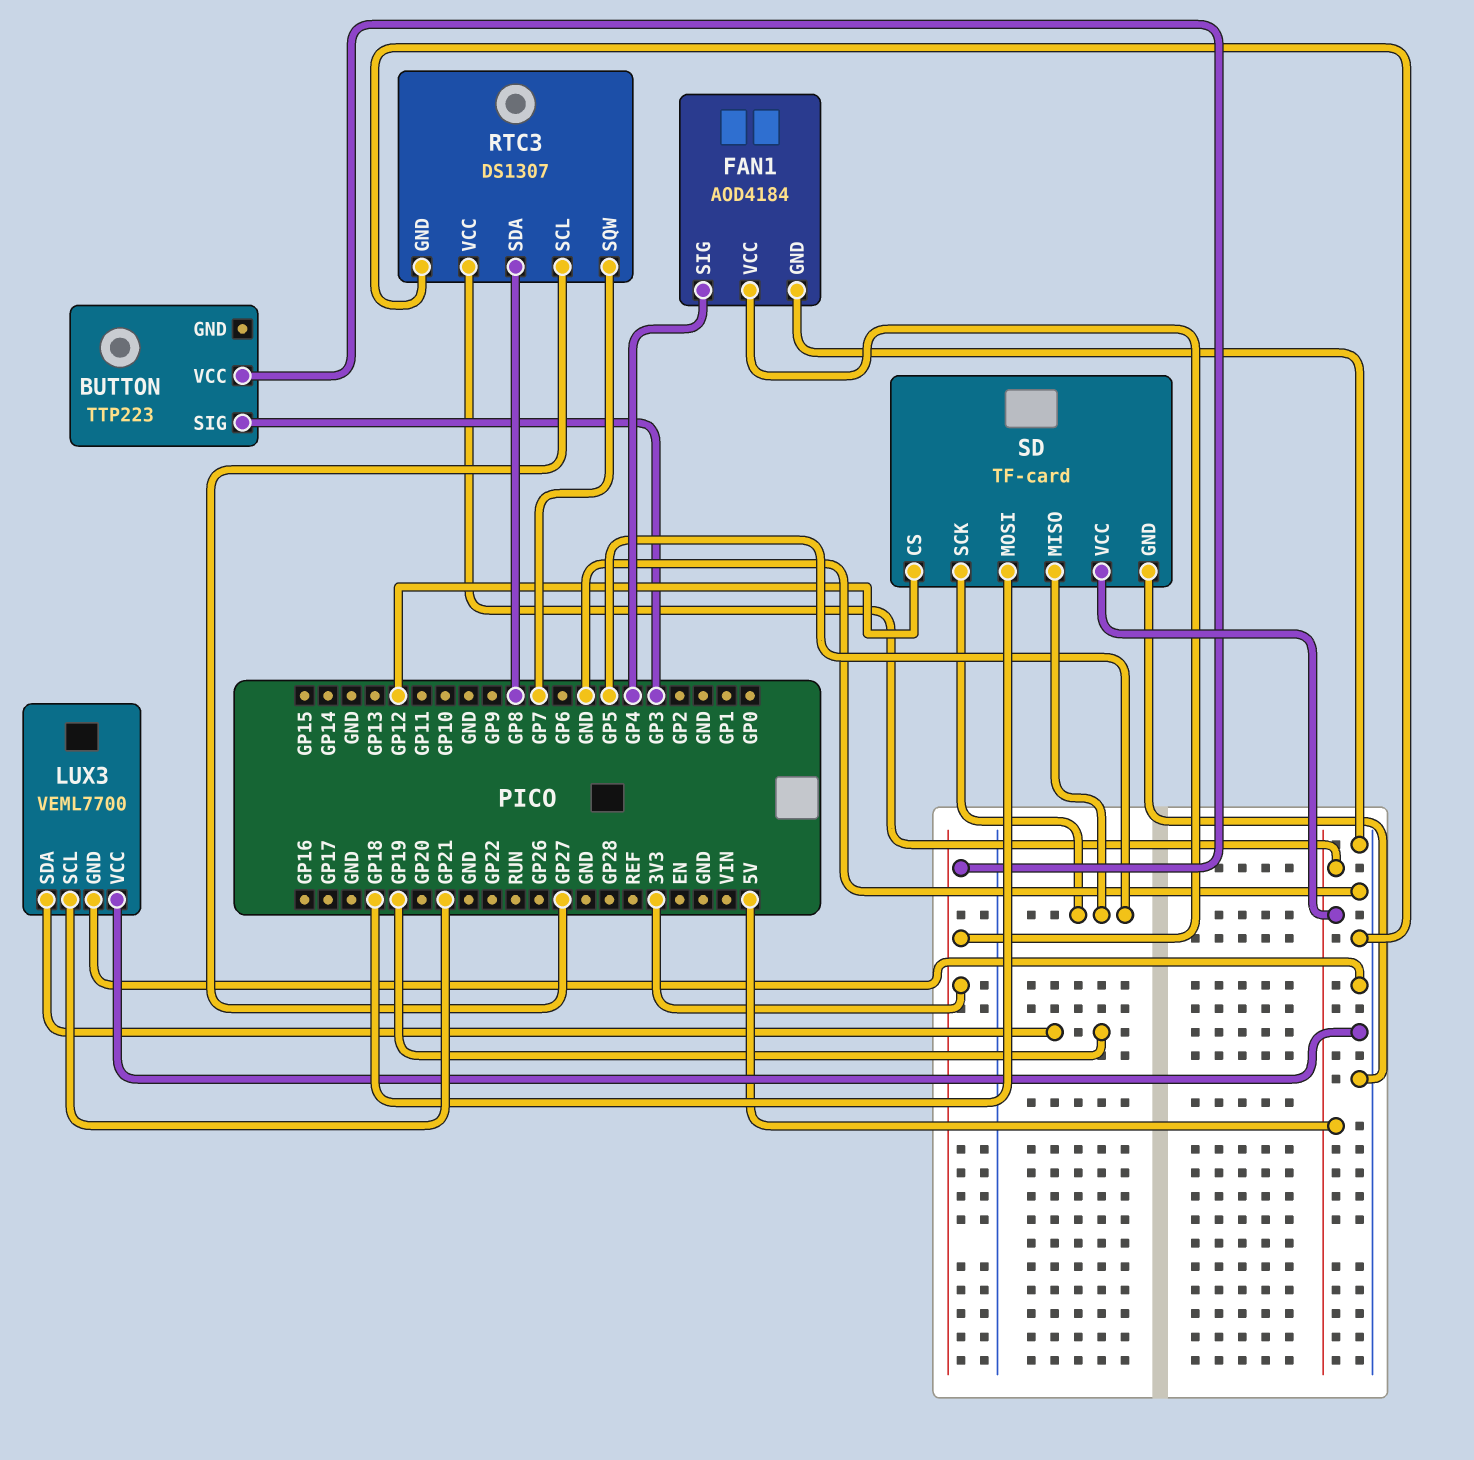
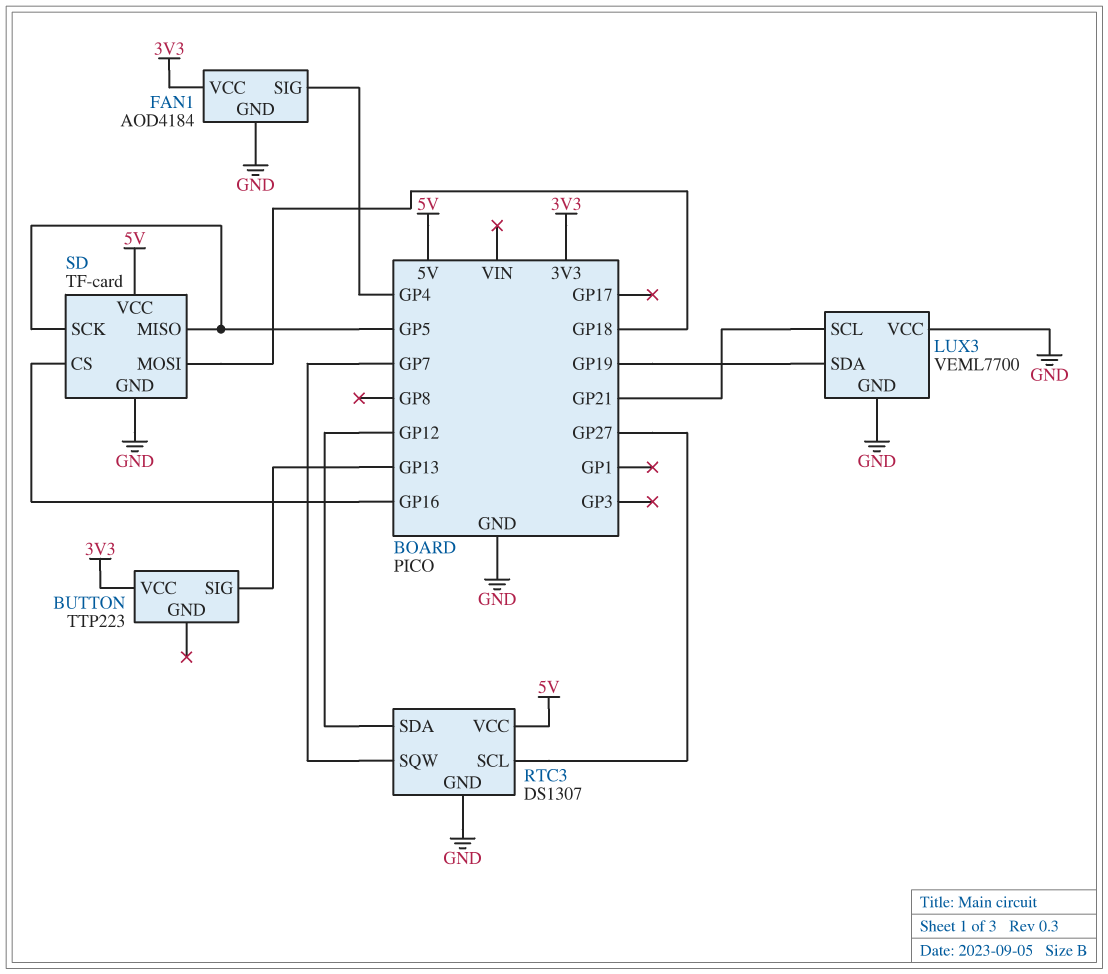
BUTTON pin SIG: GP3 -> GP13
RTC3 pin SDA: GP8 -> GP12
SD pin CS: GP12 -> GP16

